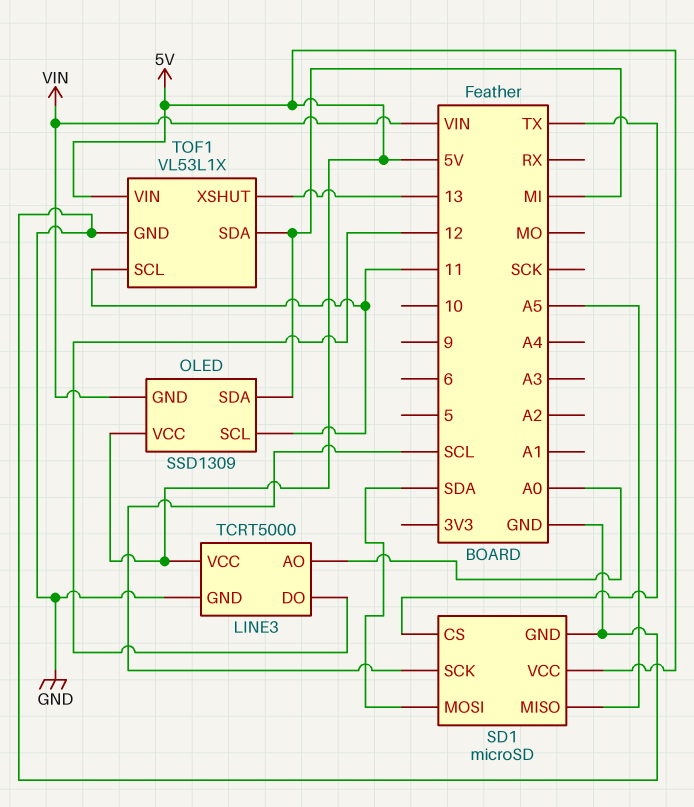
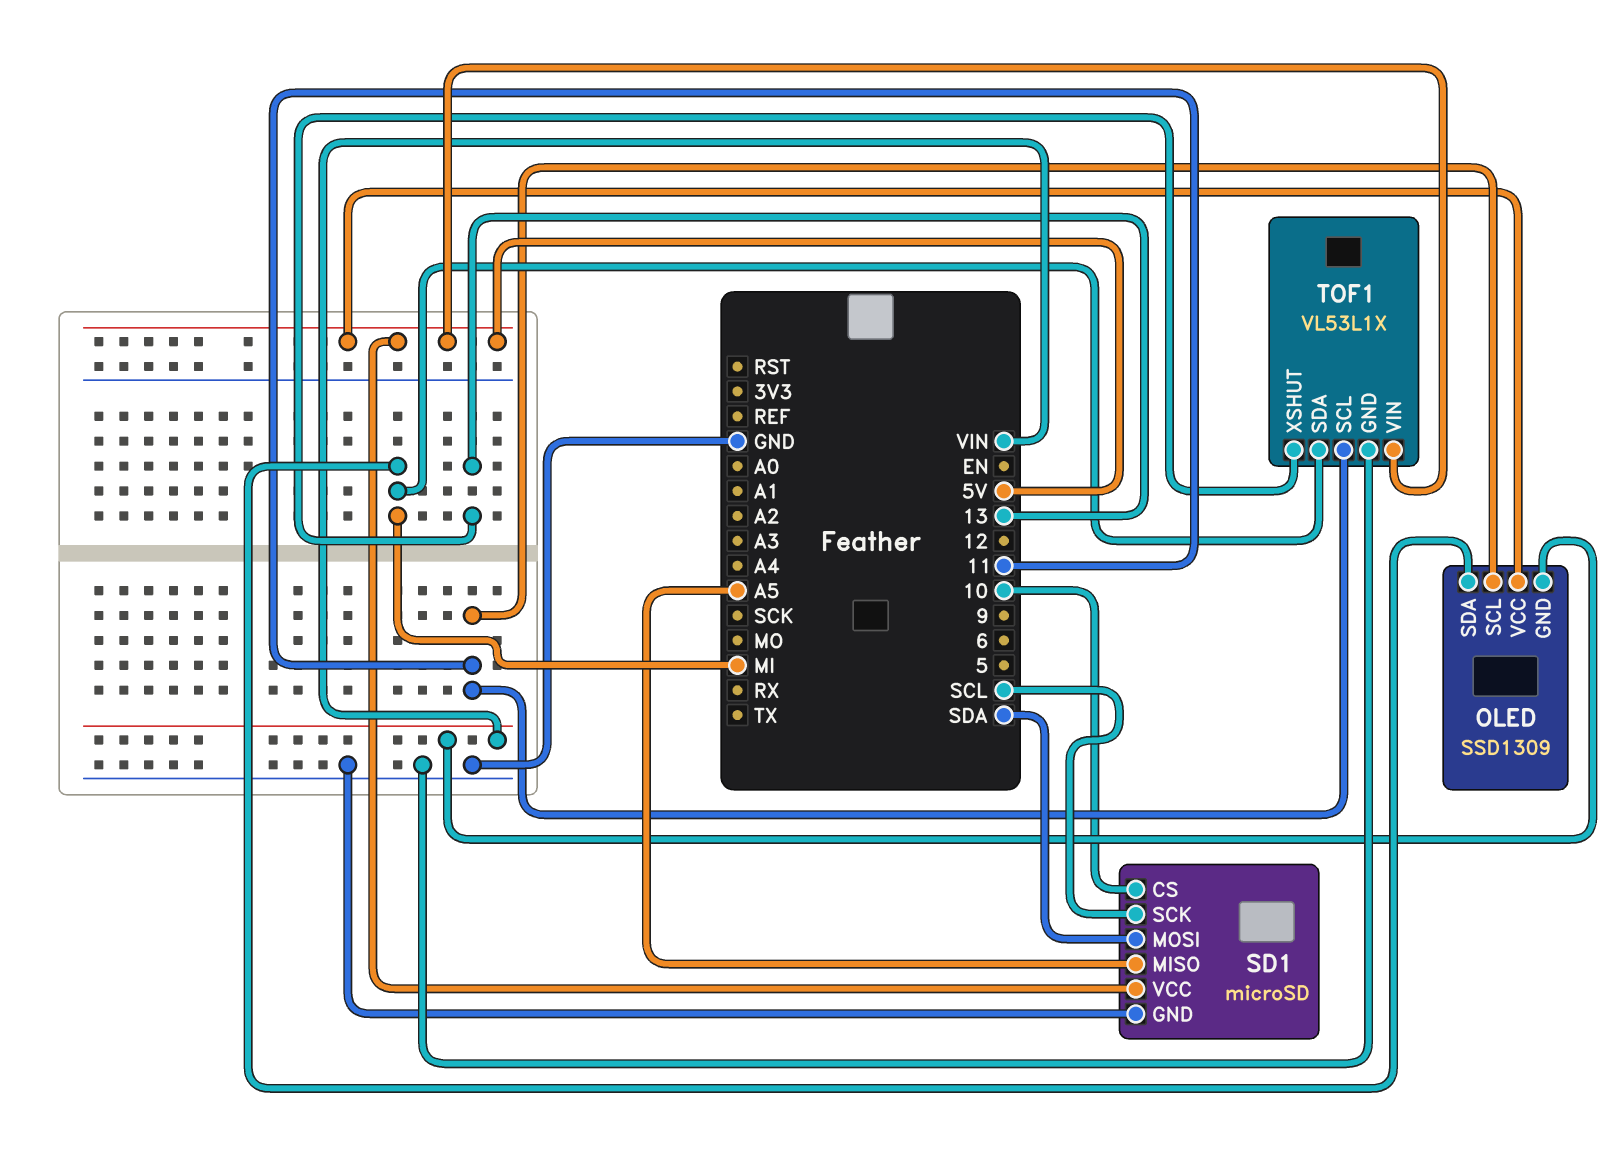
LINE3: TCRT5000 -> none
LINE3 pin AO: A0 -> none
LINE3 pin DO: 12 -> none
LINE3 pin GND: GND -> none
LINE3 pin VCC: 5V -> none
SD1 pin CS: TX -> 10

